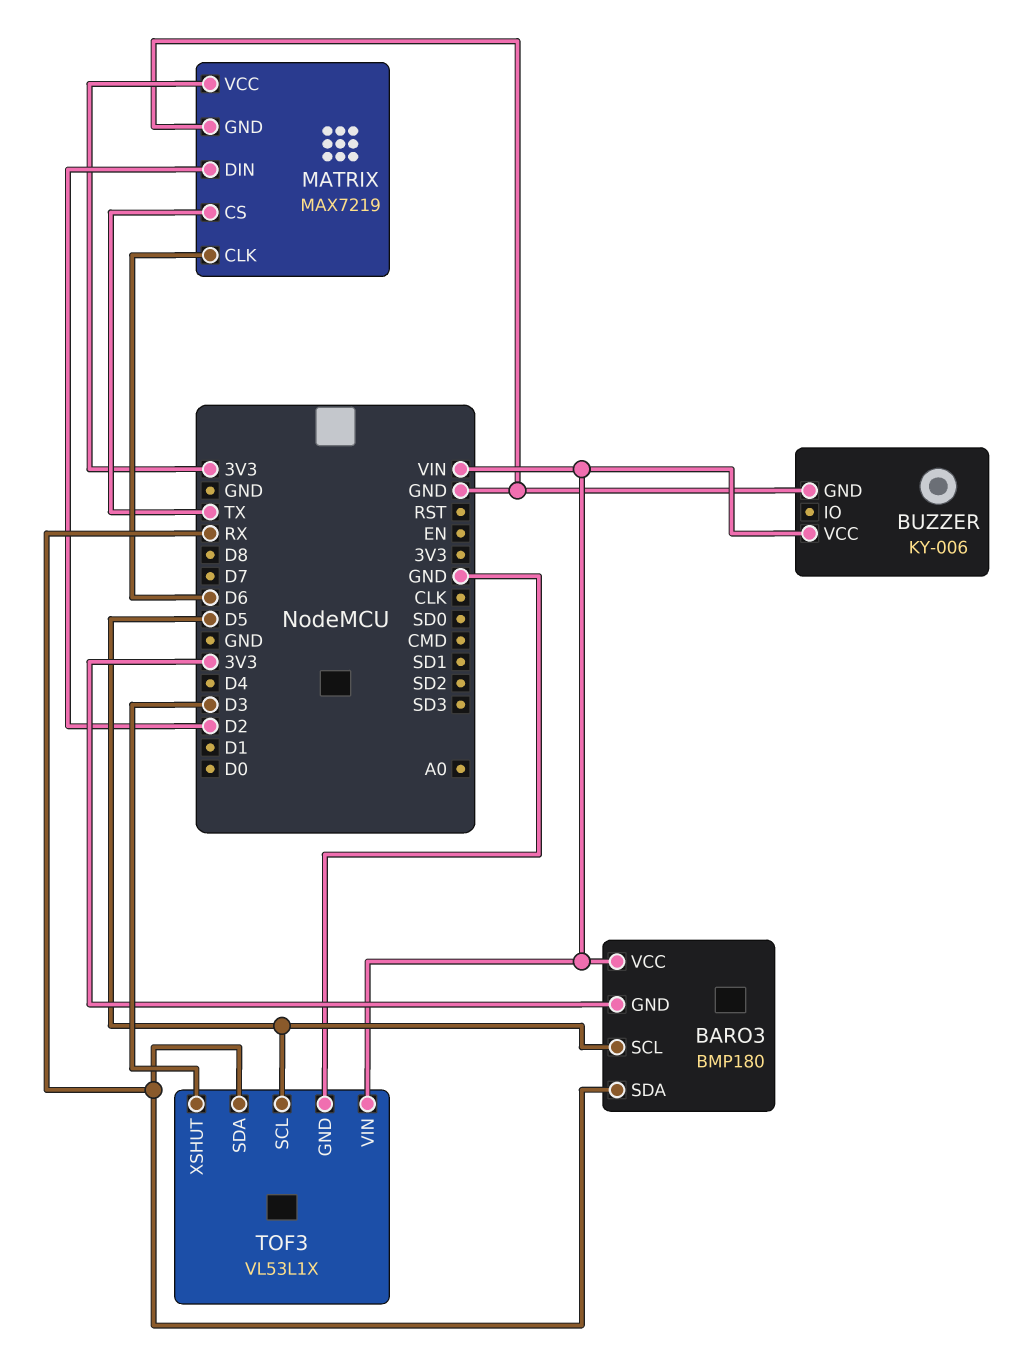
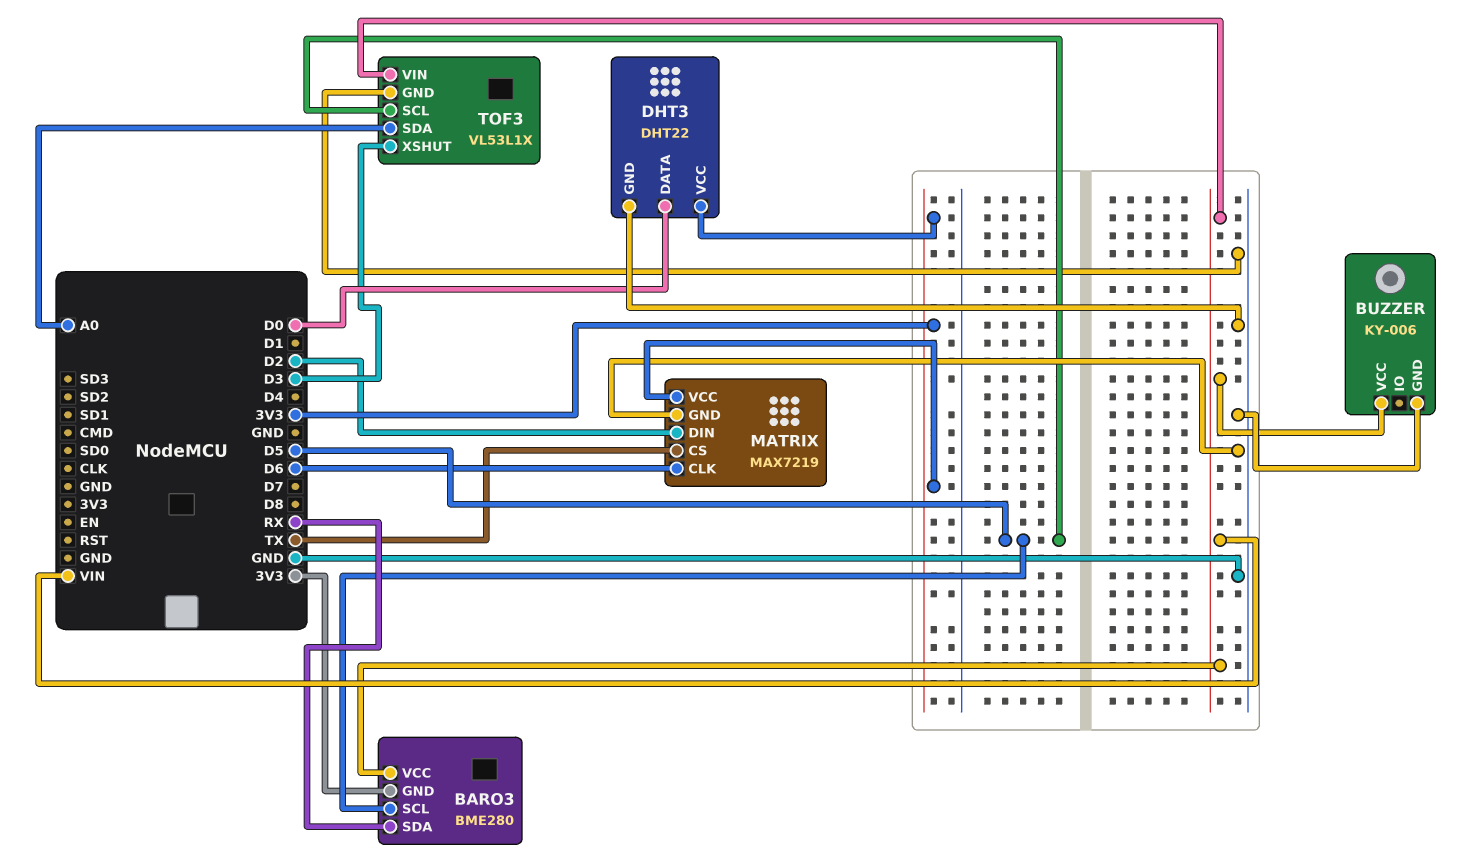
BARO3: BMP180 -> BME280
DHT3: none -> DHT22
DHT3 pin DATA: none -> D0
DHT3 pin GND: none -> GND
DHT3 pin VCC: none -> 3V3
TOF3 pin SDA: RX -> A0

